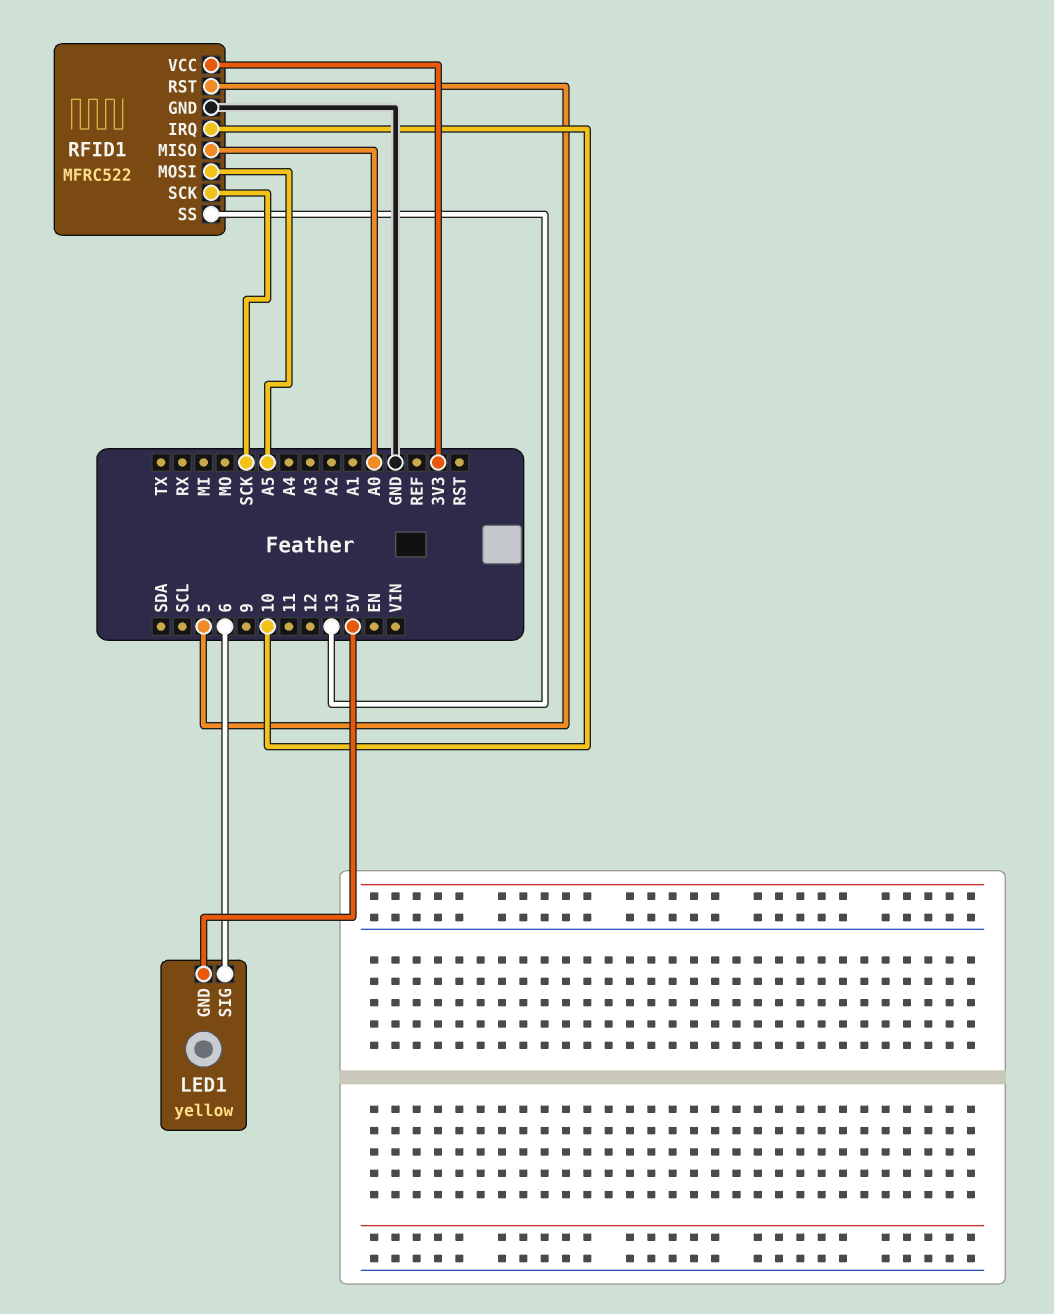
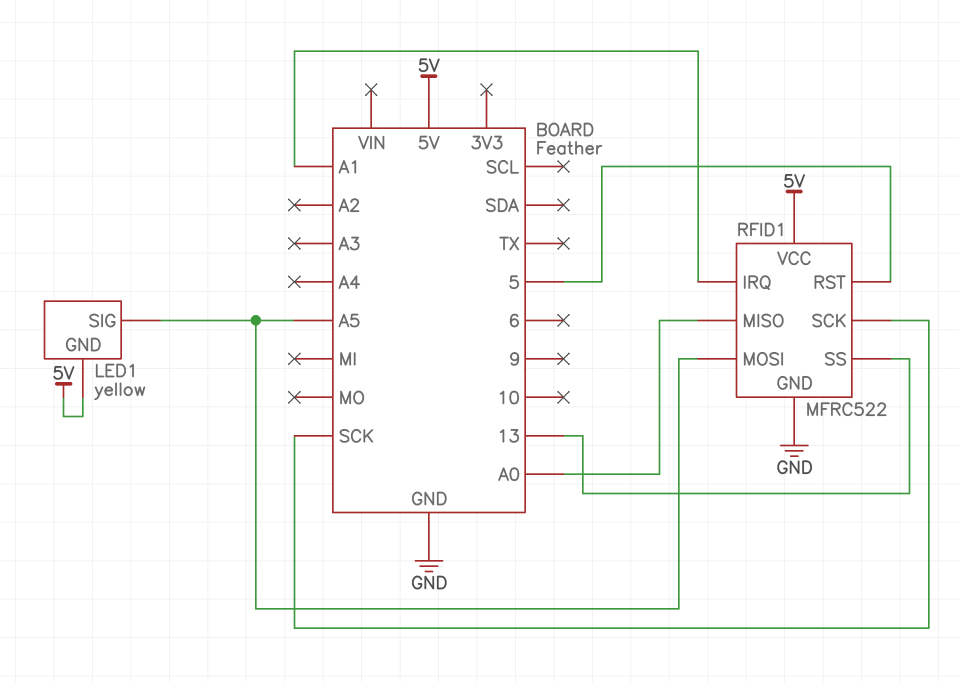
LED1 pin SIG: 6 -> A5
RFID1 pin IRQ: 10 -> A1
RFID1 pin VCC: 3V3 -> 5V

